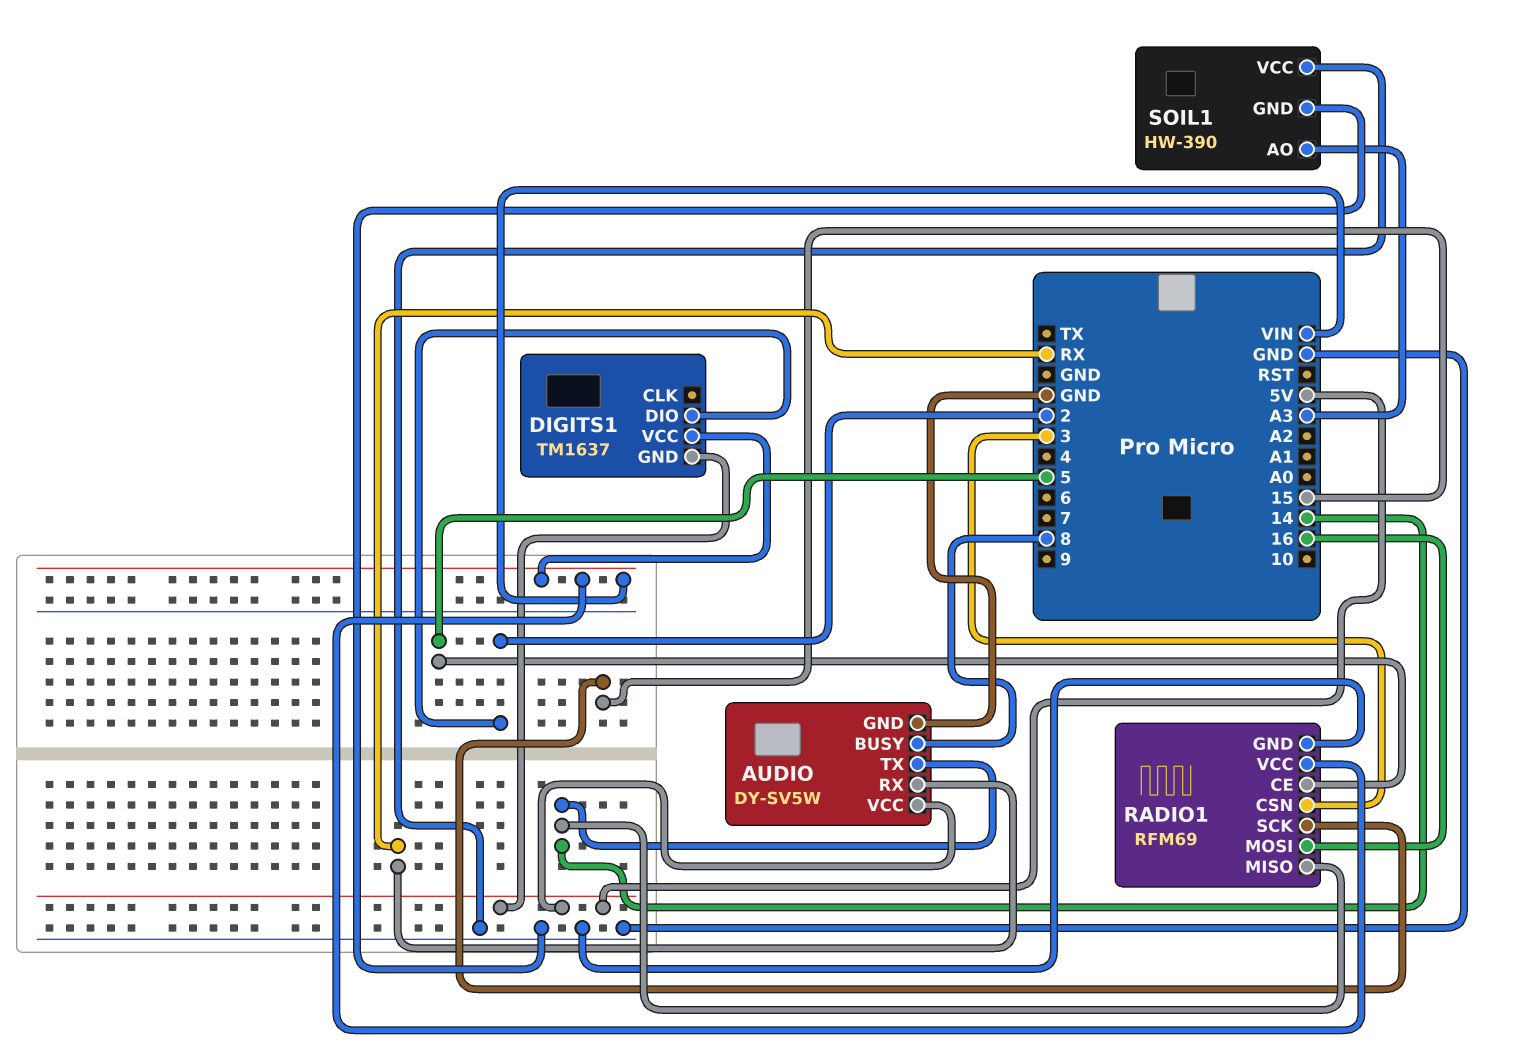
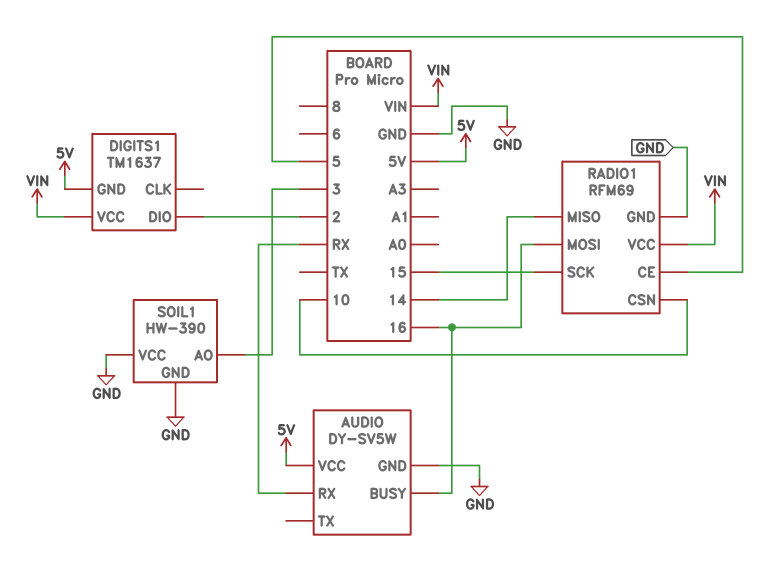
AUDIO pin BUSY: 8 -> 16
AUDIO pin TX: 14 -> none
RADIO1 pin CSN: 3 -> 10
SOIL1 pin AO: A3 -> 3

